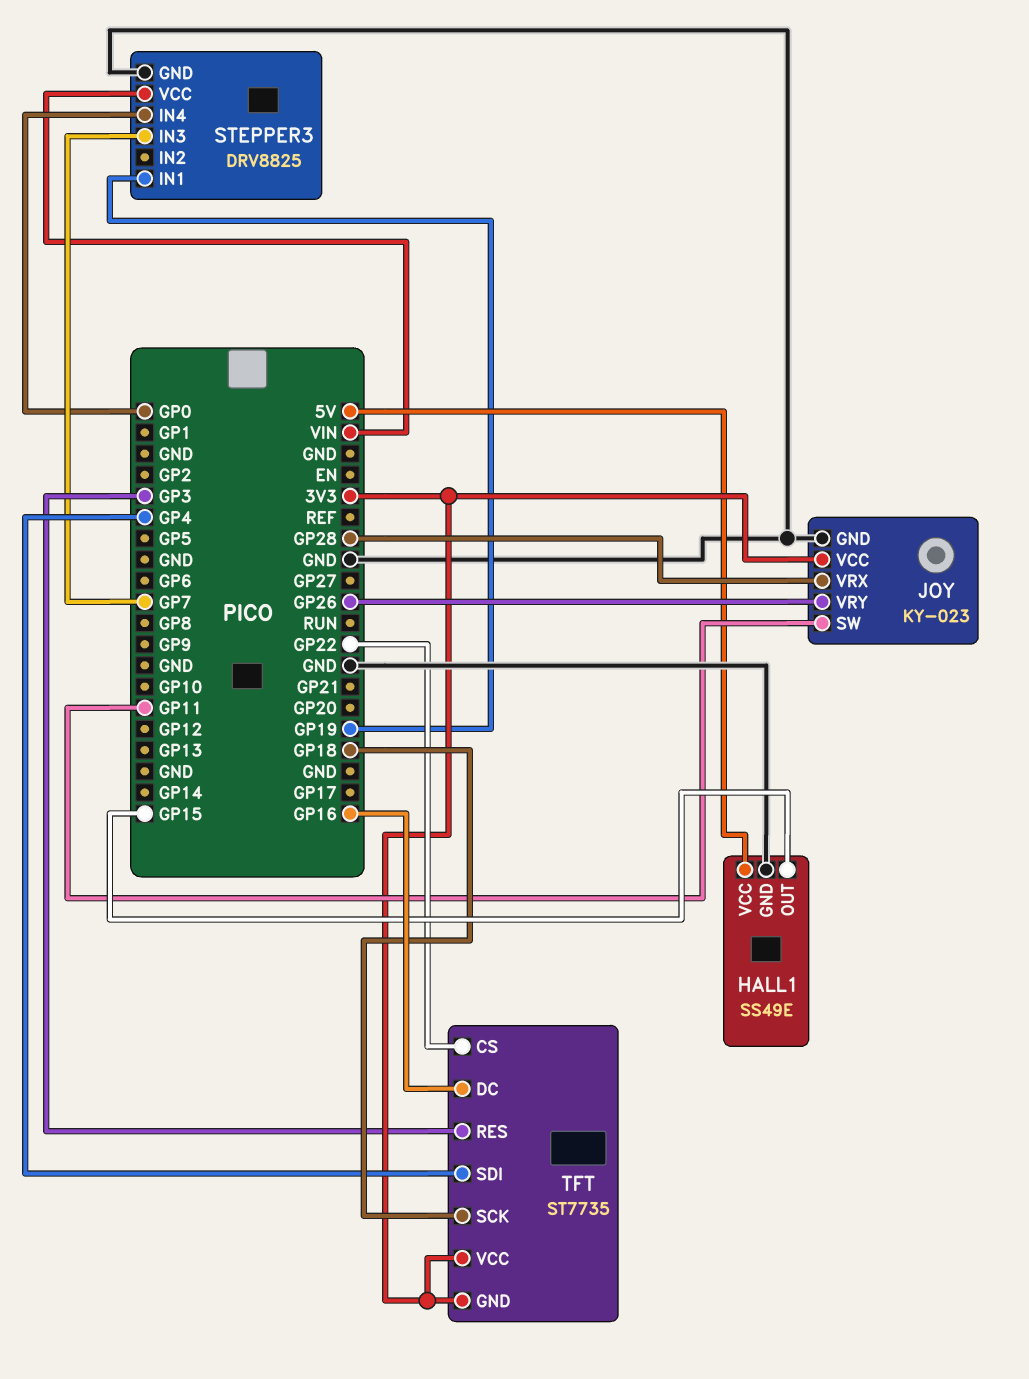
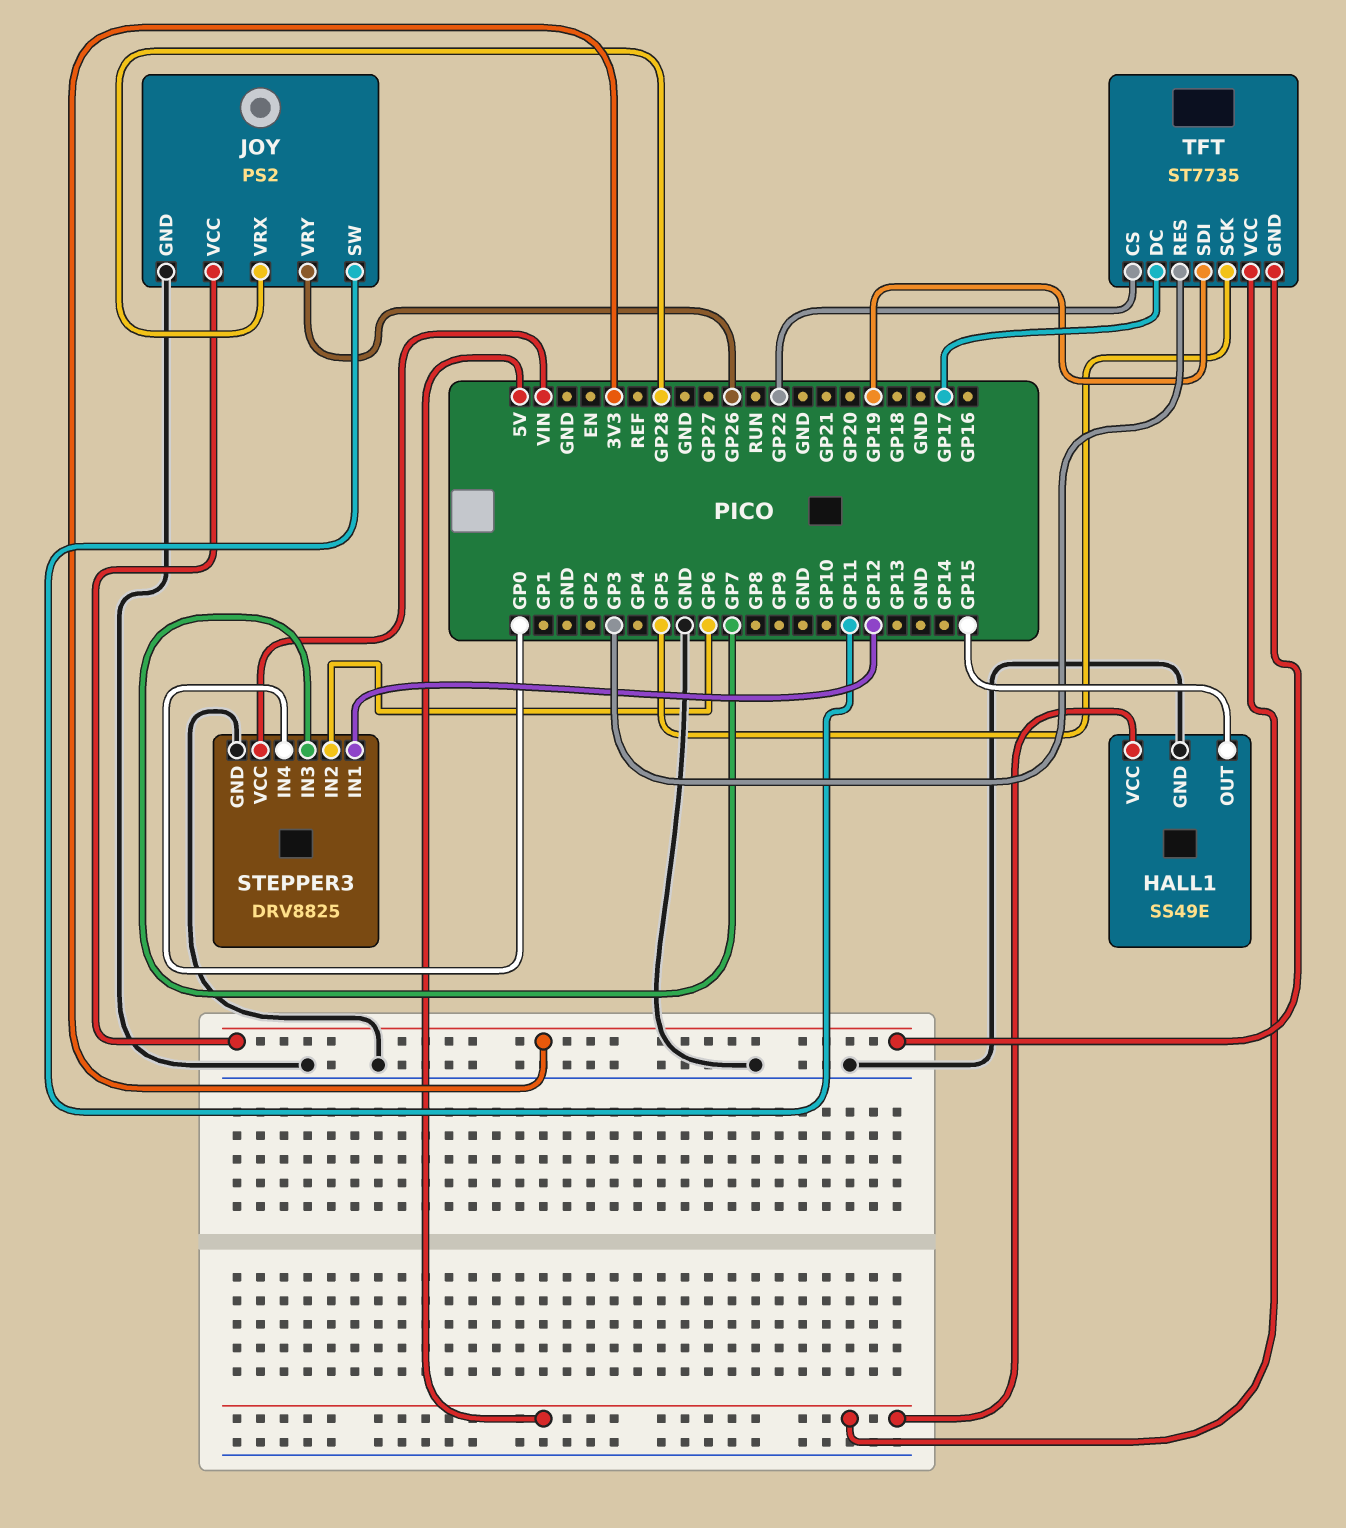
JOY: KY-023 -> PS2
STEPPER3 pin IN1: GP19 -> GP12
STEPPER3 pin IN2: none -> GP6
TFT pin DC: GP16 -> GP17
TFT pin SCK: GP18 -> GP5
TFT pin SDI: GP4 -> GP19
TFT pin VCC: 3V3 -> 5V

